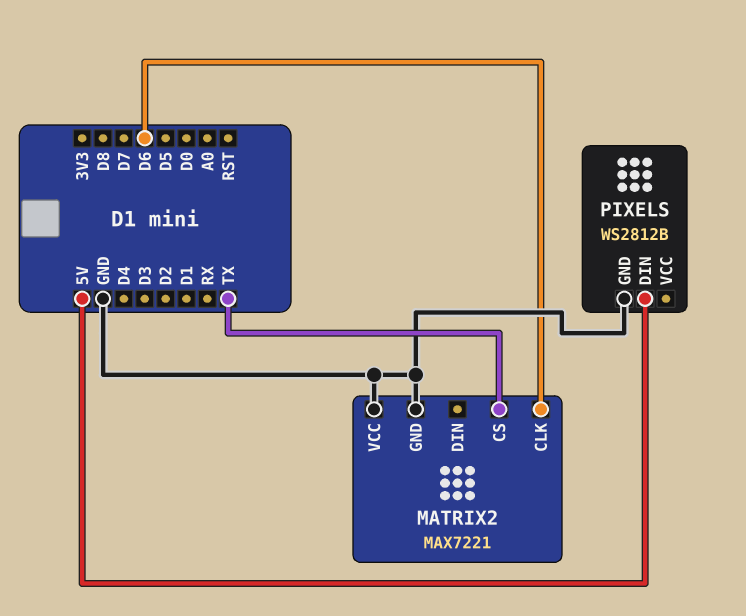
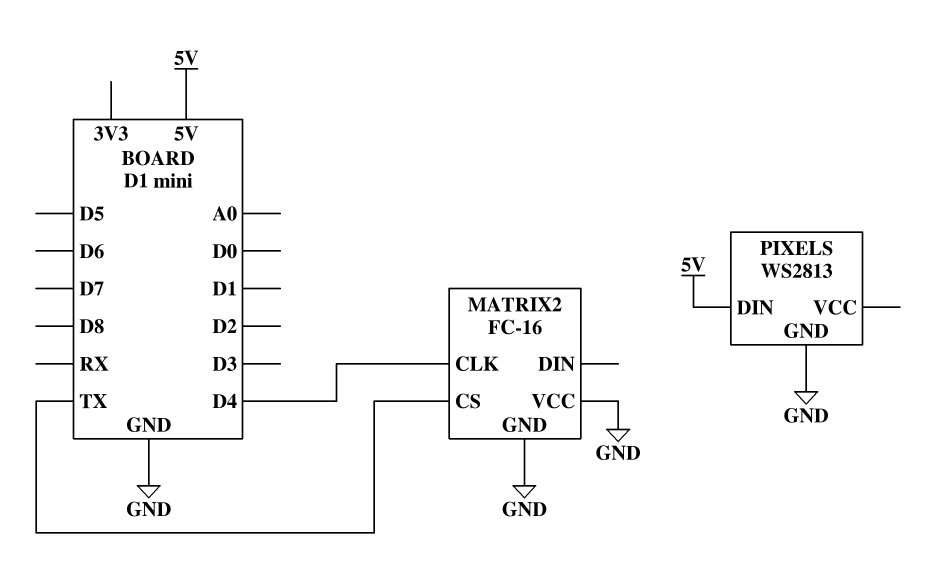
MATRIX2: MAX7221 -> FC-16
MATRIX2 pin CLK: D6 -> D4
PIXELS: WS2812B -> WS2813

